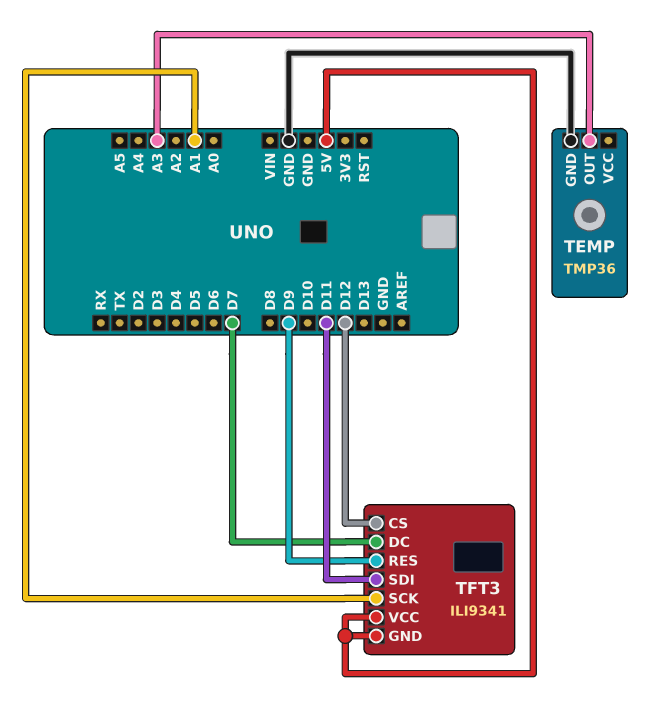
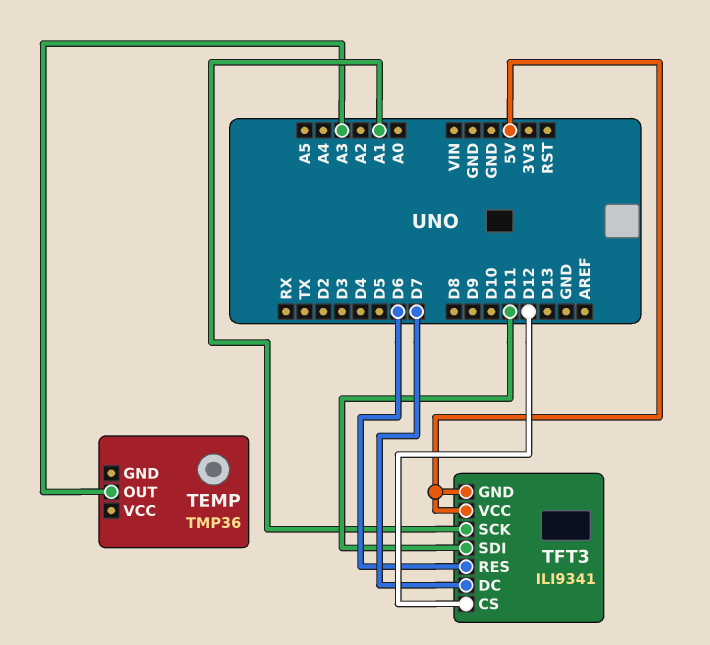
TEMP pin GND: GND -> none
TFT3 pin RES: D9 -> D6

